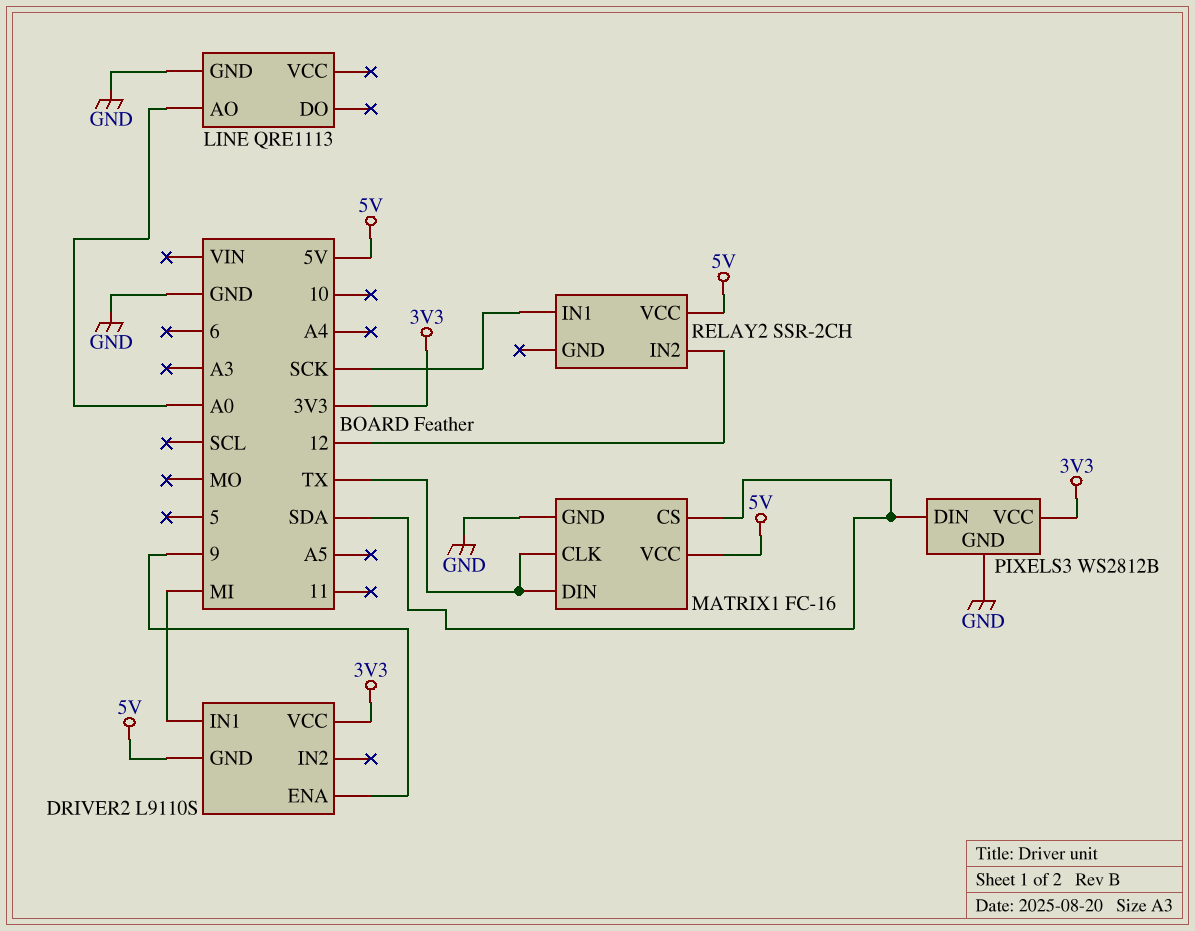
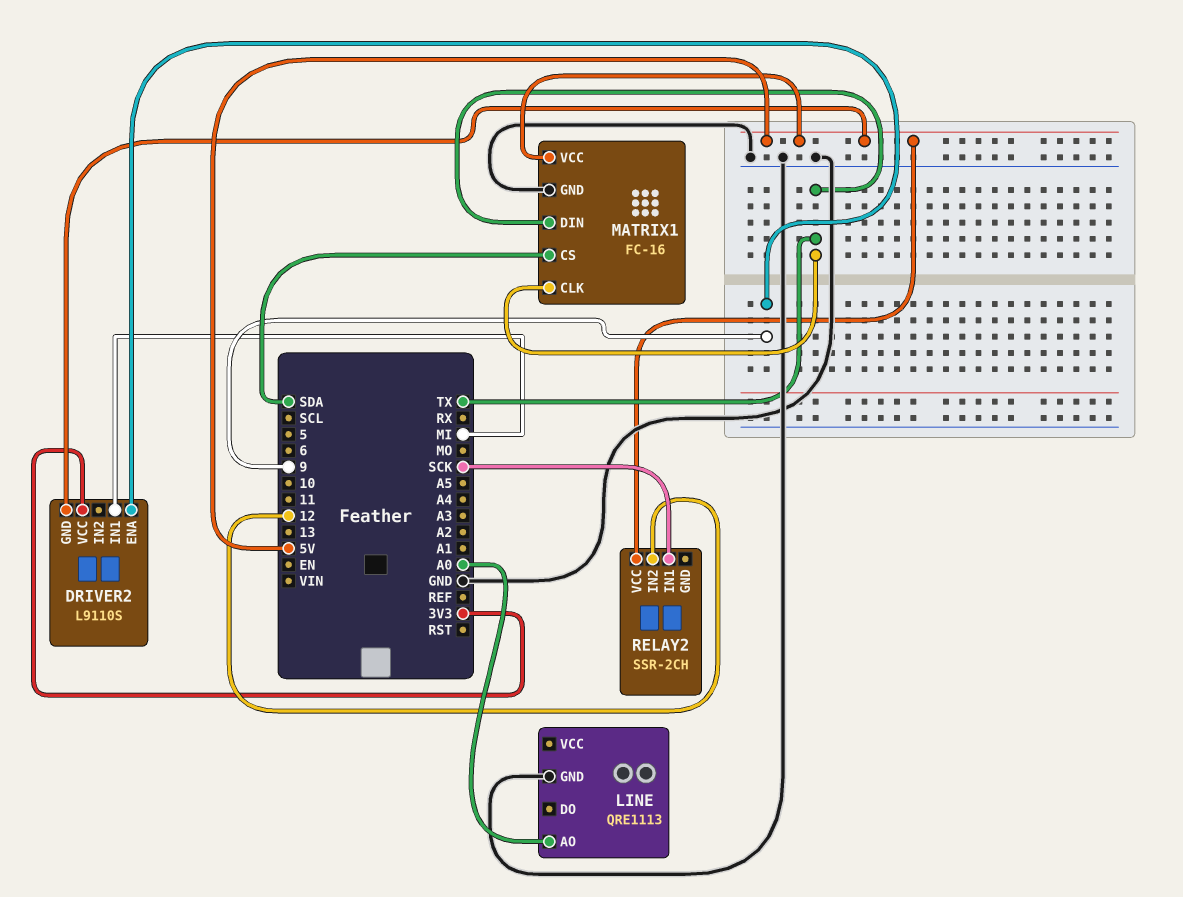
PIXELS3: WS2812B -> none
PIXELS3 pin DIN: SDA -> none
PIXELS3 pin GND: GND -> none
PIXELS3 pin VCC: 3V3 -> none

